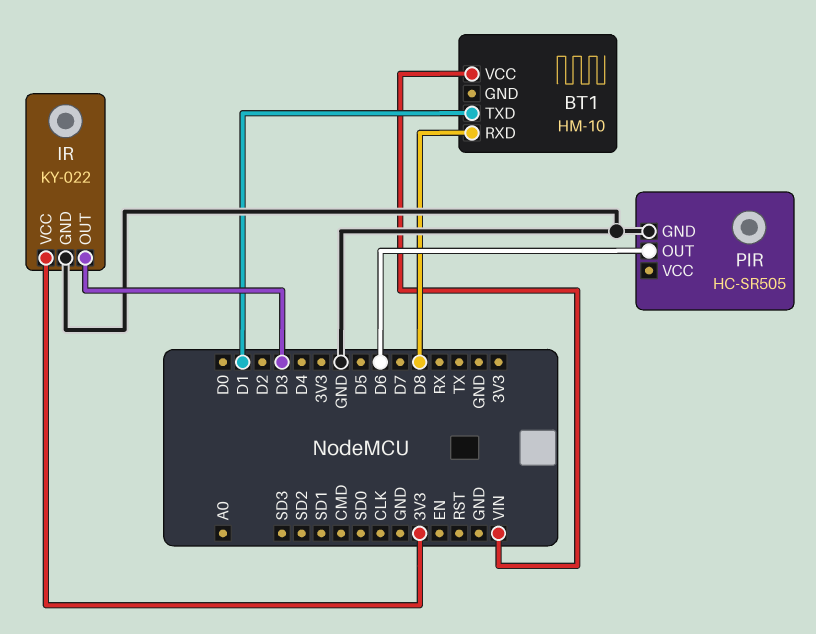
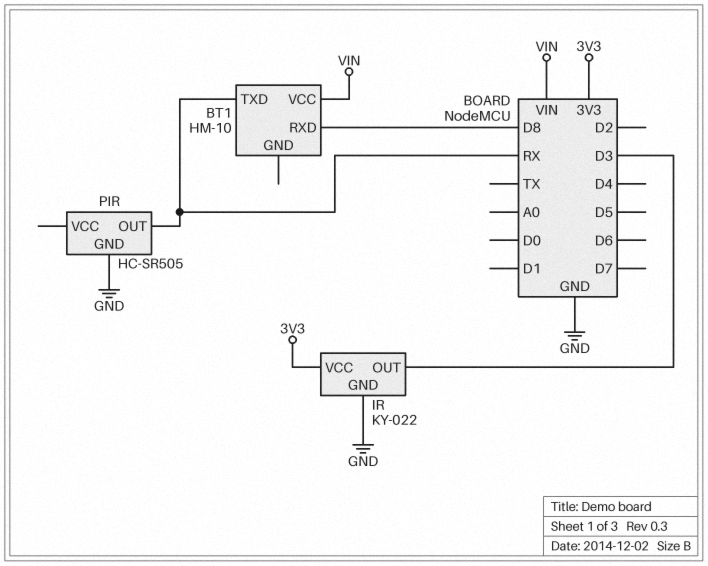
BT1 pin TXD: D1 -> RX
PIR pin OUT: D6 -> RX

